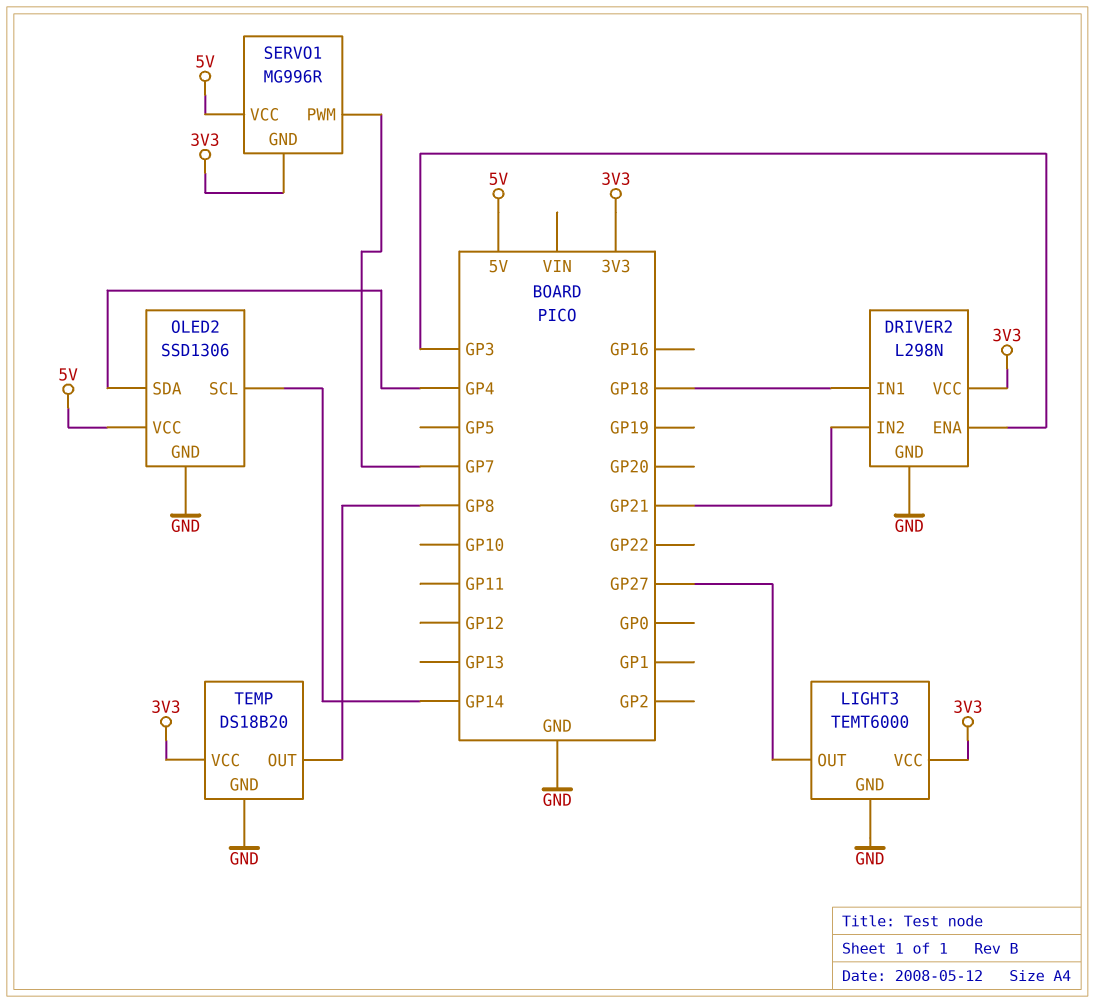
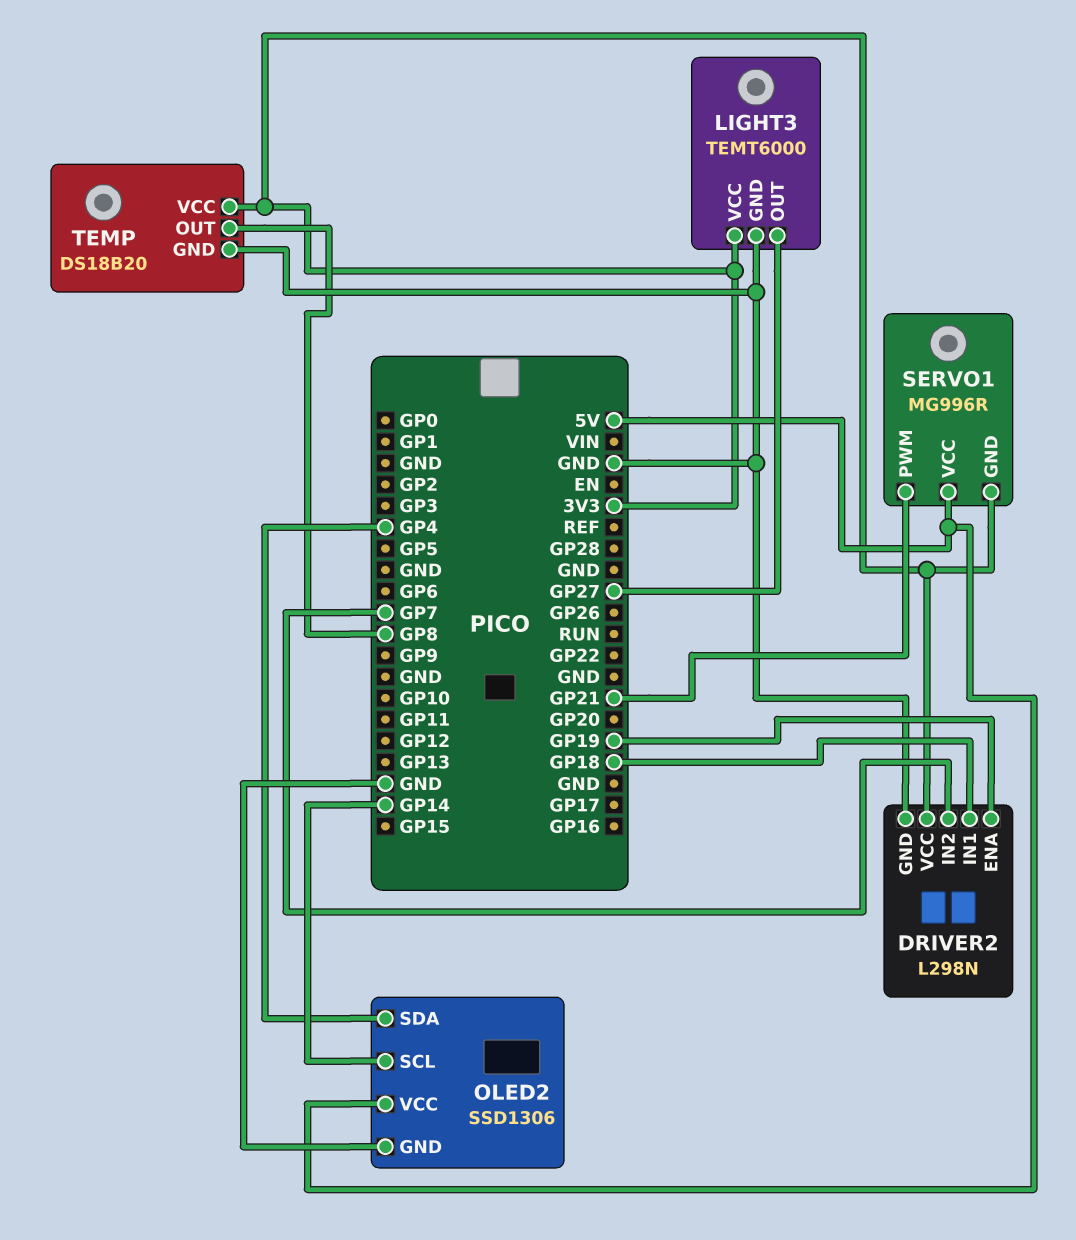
DRIVER2 pin ENA: GP3 -> GP19
DRIVER2 pin IN2: GP21 -> GP7
SERVO1 pin PWM: GP7 -> GP21

